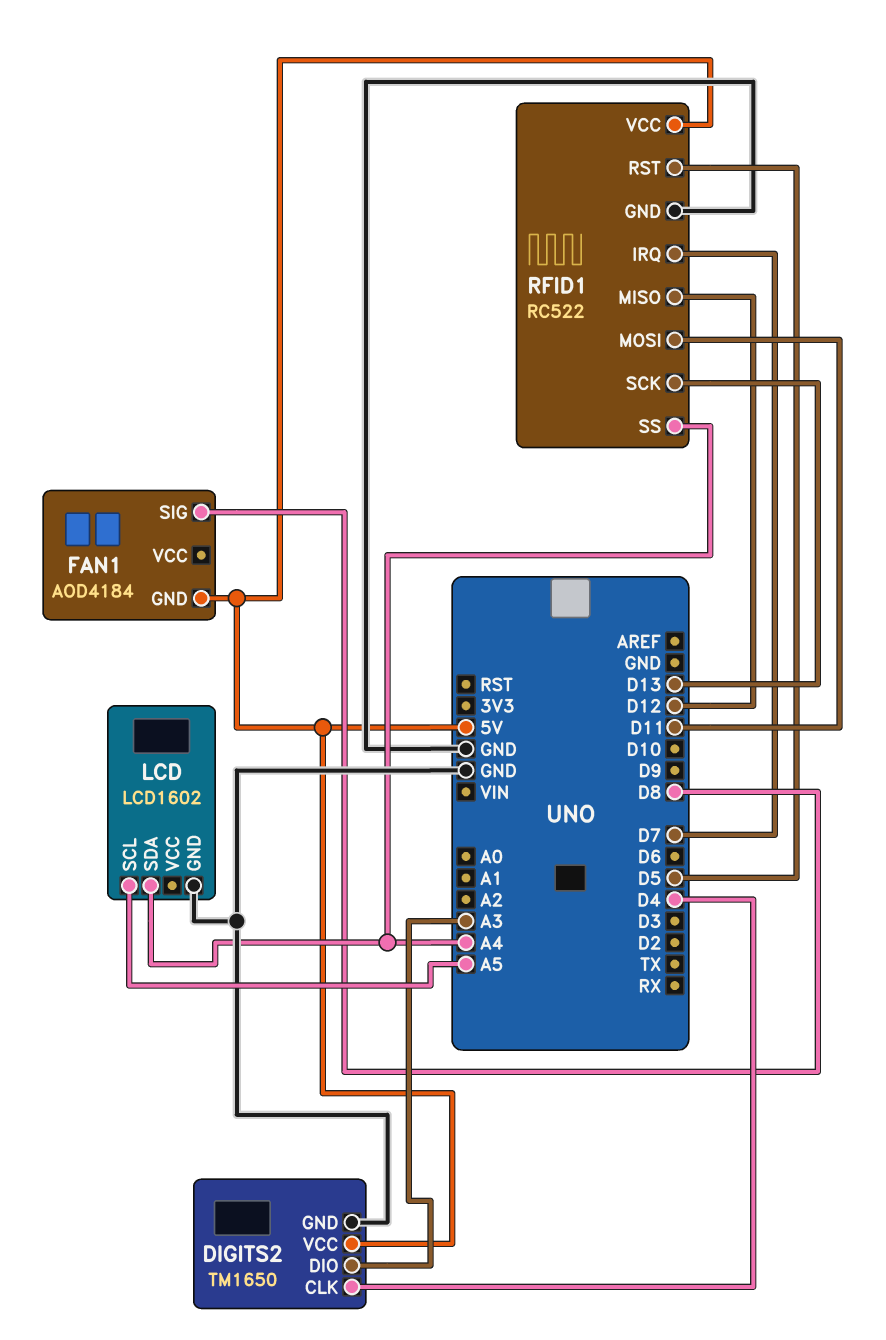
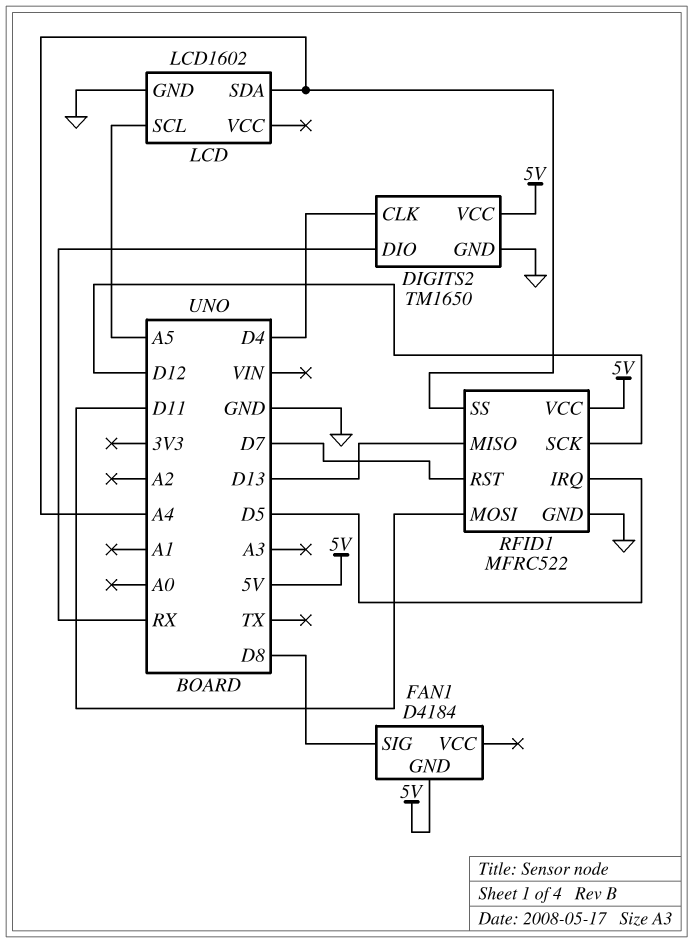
DIGITS2 pin DIO: A3 -> RX
FAN1: AOD4184 -> D4184
RFID1: RC522 -> MFRC522
RFID1 pin IRQ: D7 -> D5
RFID1 pin MISO: D12 -> D13
RFID1 pin RST: D5 -> D7
RFID1 pin SCK: D13 -> D12

